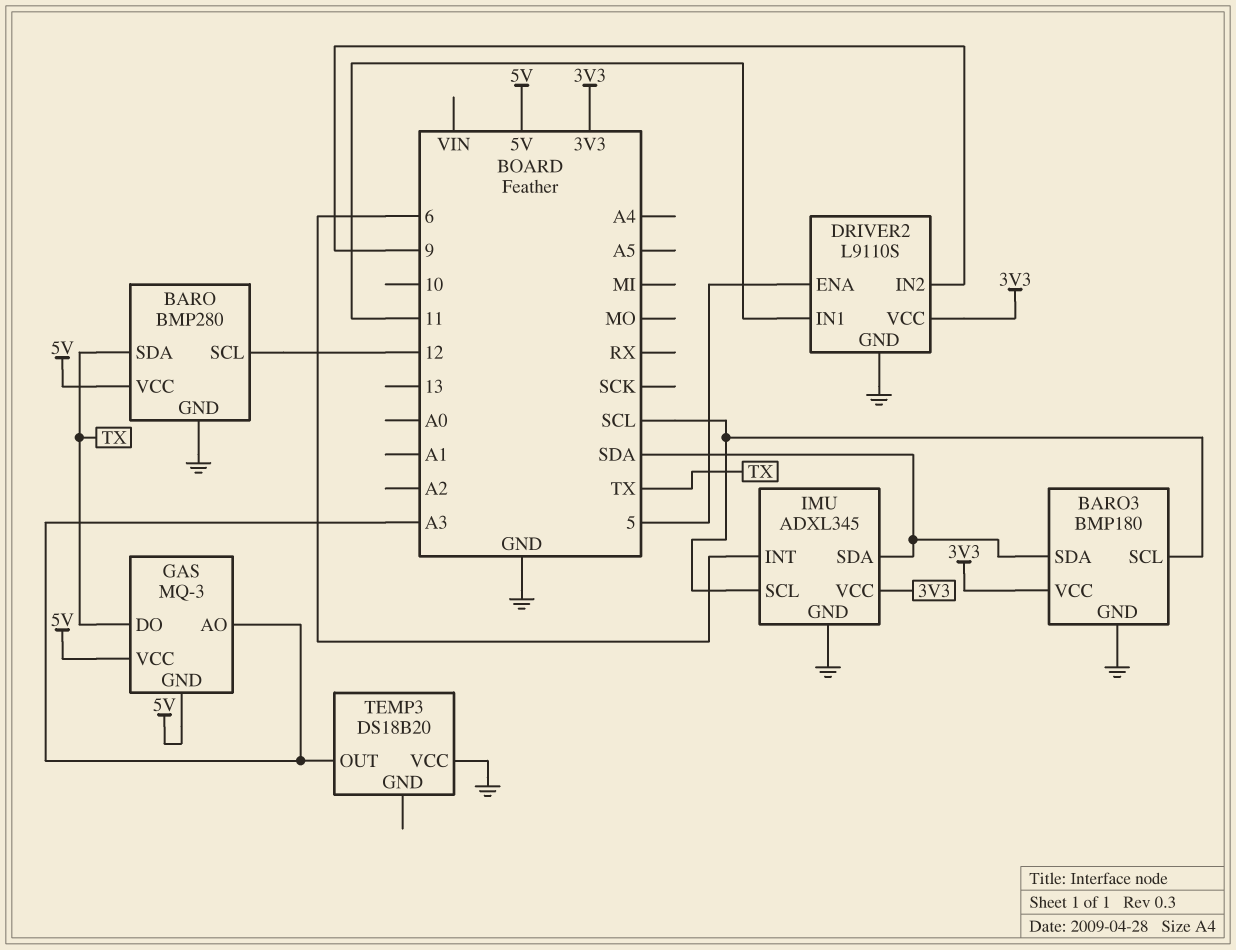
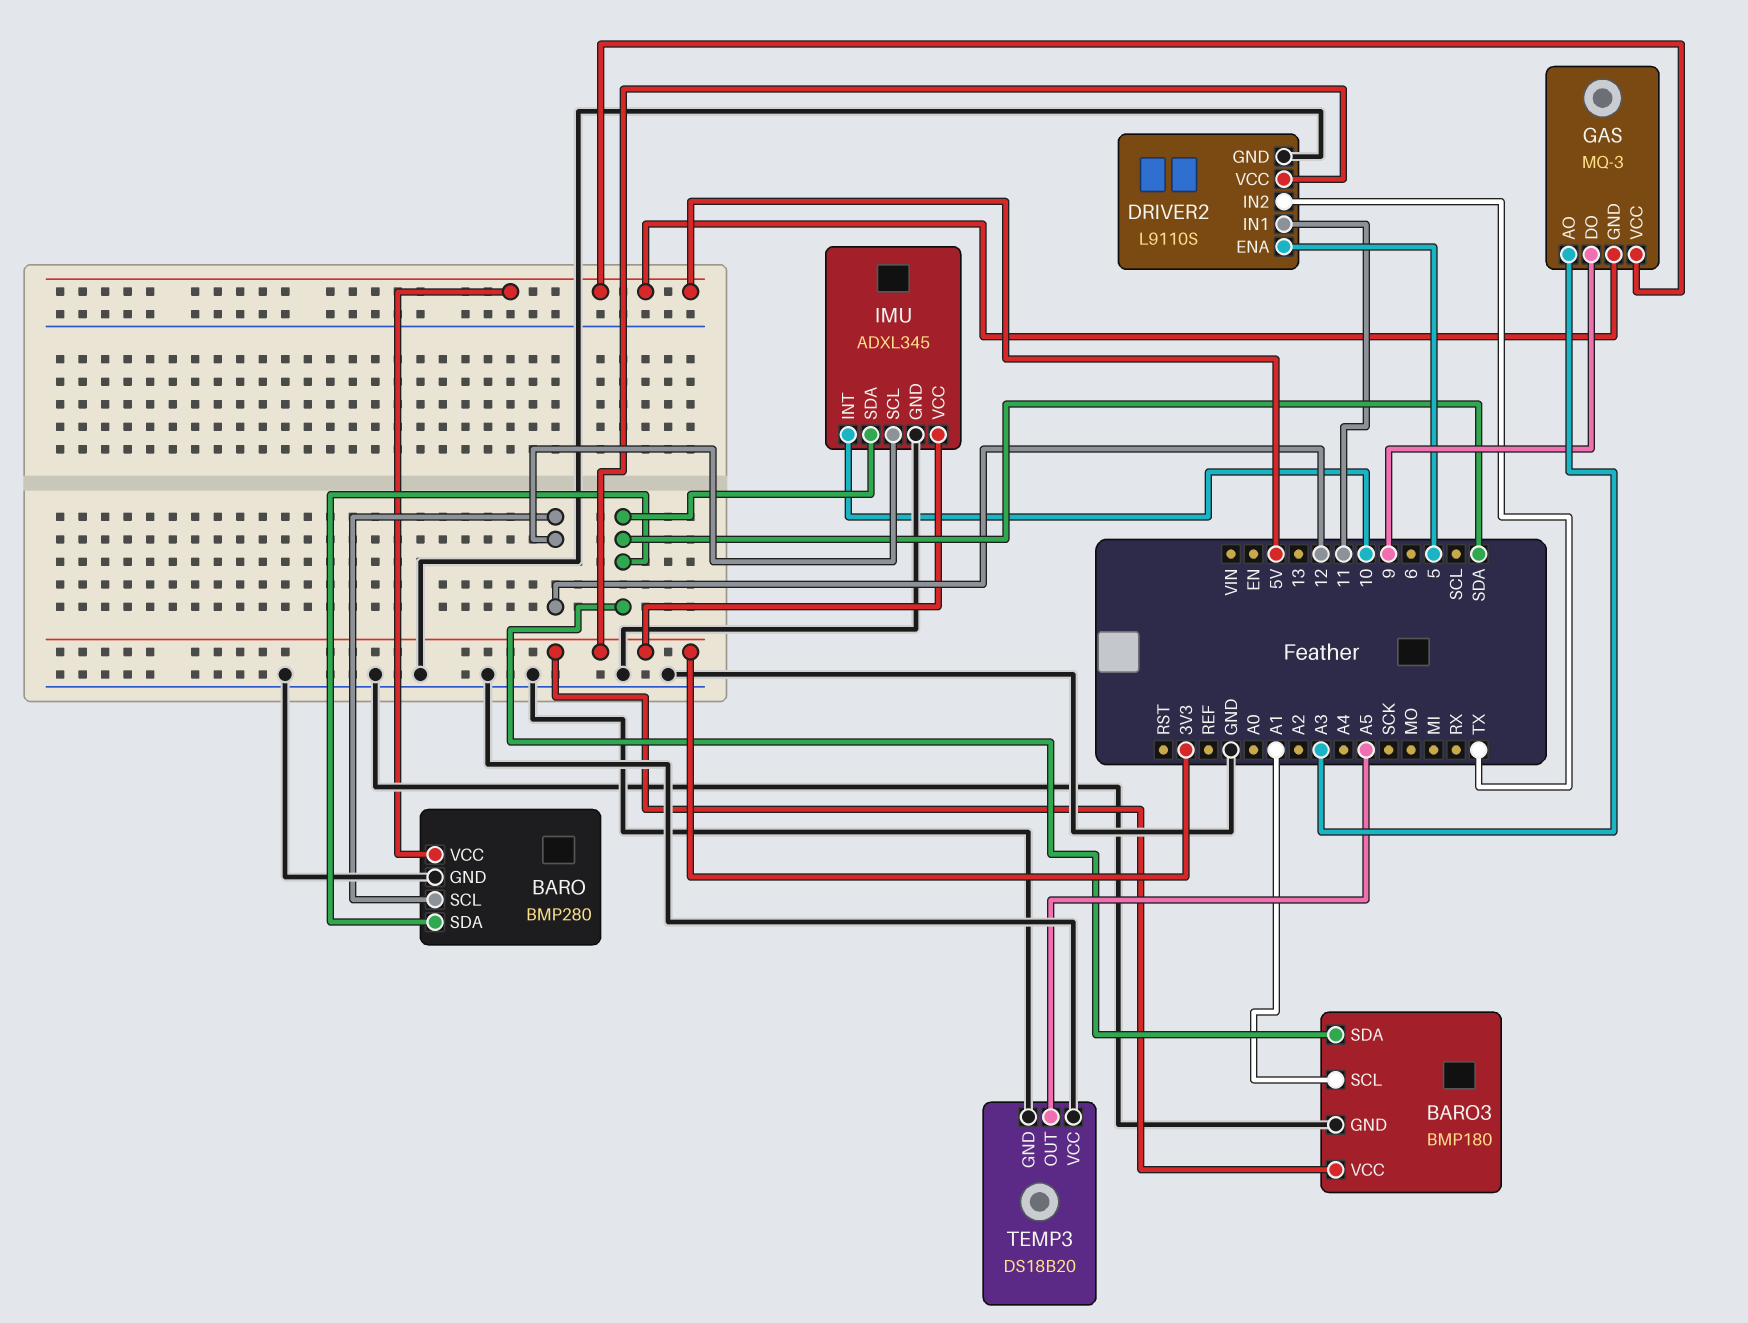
BARO pin SDA: TX -> SDA
BARO3 pin SCL: SCL -> A1
DRIVER2 pin IN2: 9 -> TX
GAS pin DO: TX -> 9
IMU pin INT: 6 -> 10
IMU pin SCL: SCL -> 12
TEMP3 pin GND: none -> GND
TEMP3 pin OUT: A3 -> A5

